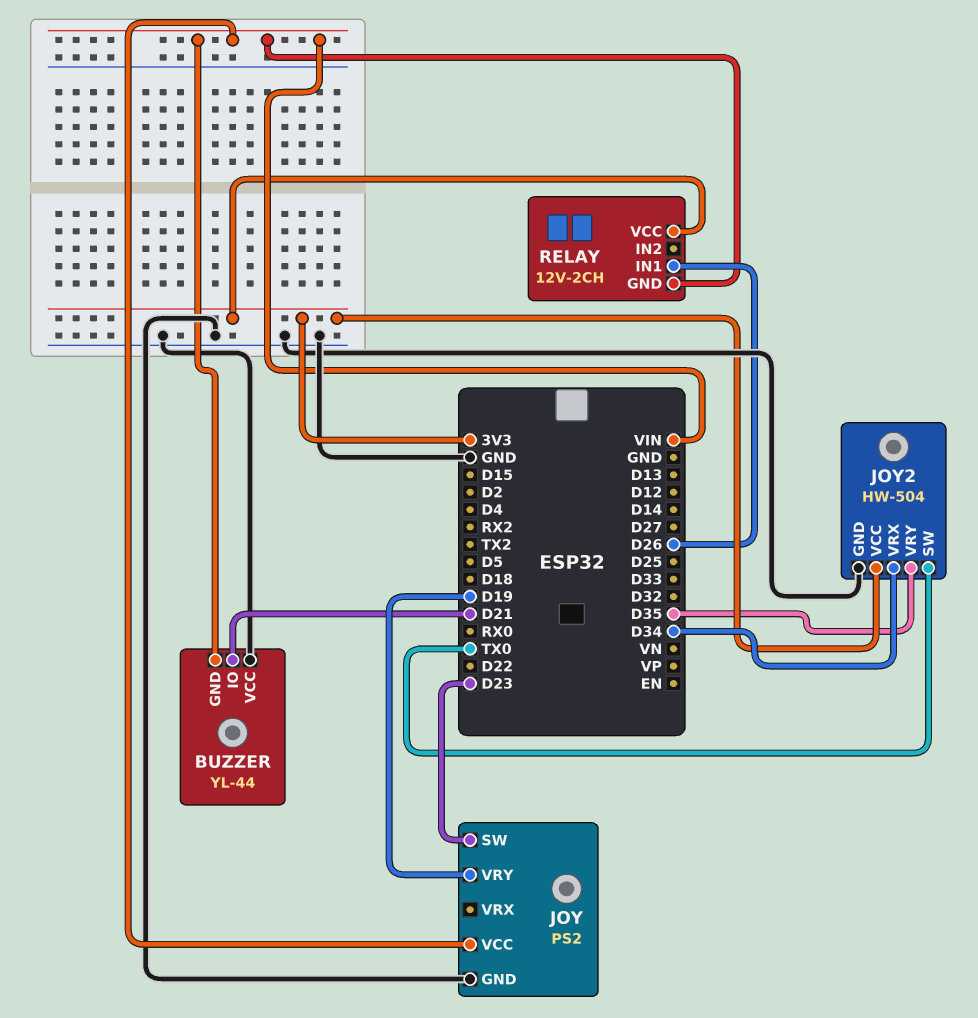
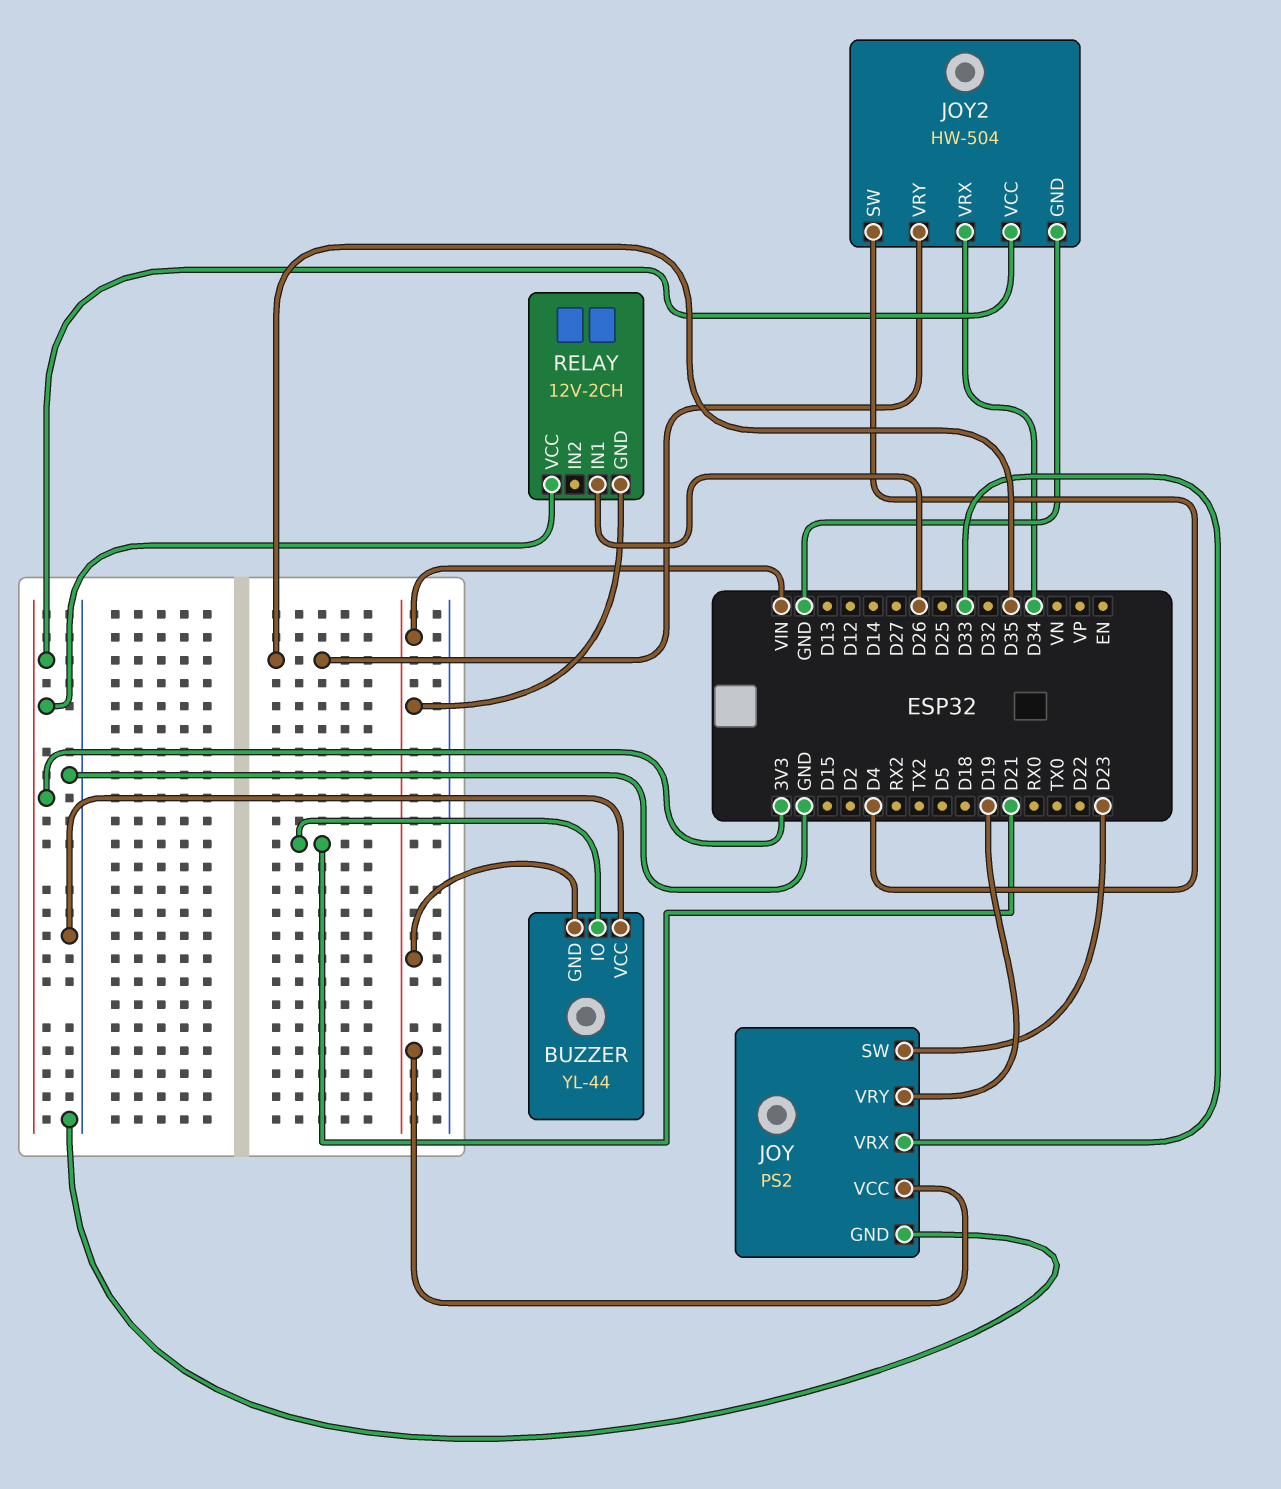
JOY pin VRX: none -> D33
JOY2 pin SW: TX0 -> D4

